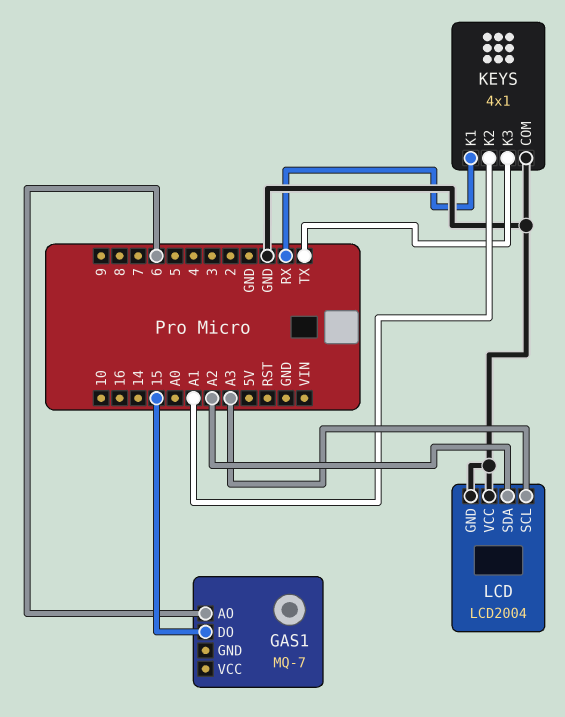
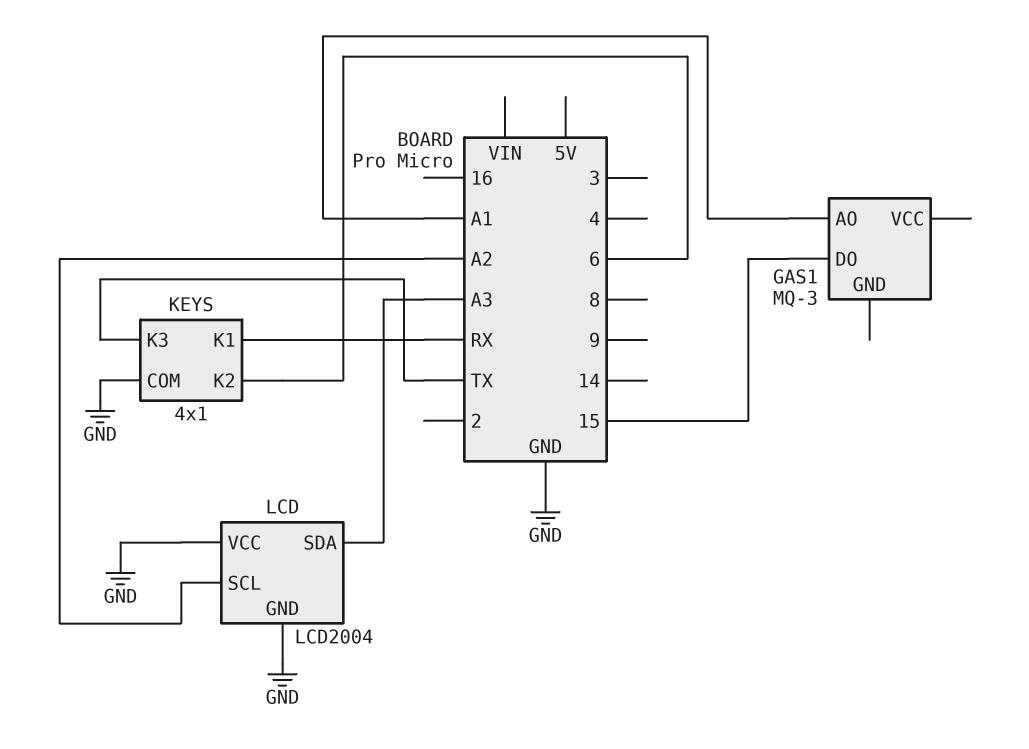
GAS1: MQ-7 -> MQ-3
GAS1 pin AO: 6 -> A1
KEYS pin K2: A1 -> 6
LCD pin SCL: A3 -> A2
LCD pin SDA: A2 -> A3

